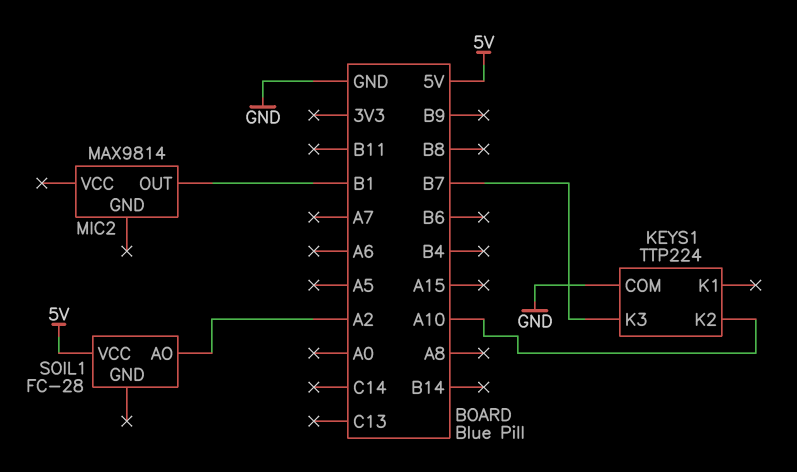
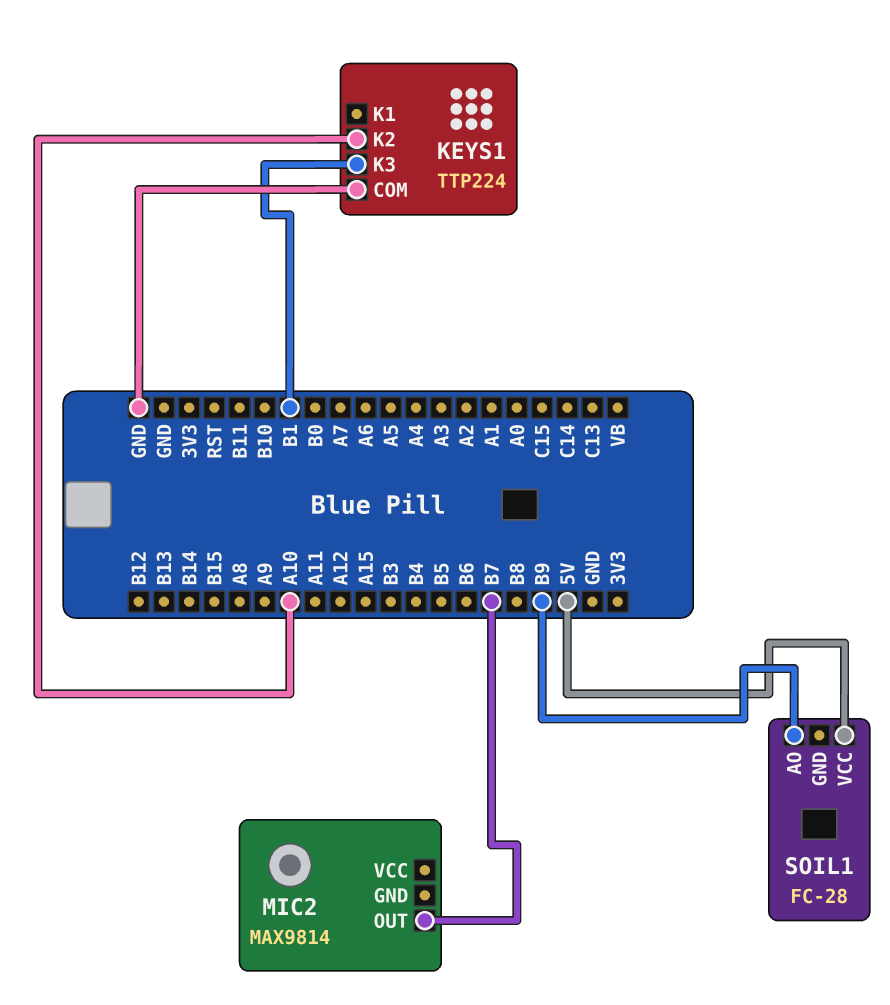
KEYS1 pin K3: B7 -> B1
MIC2 pin OUT: B1 -> B7
SOIL1 pin AO: A2 -> B9

